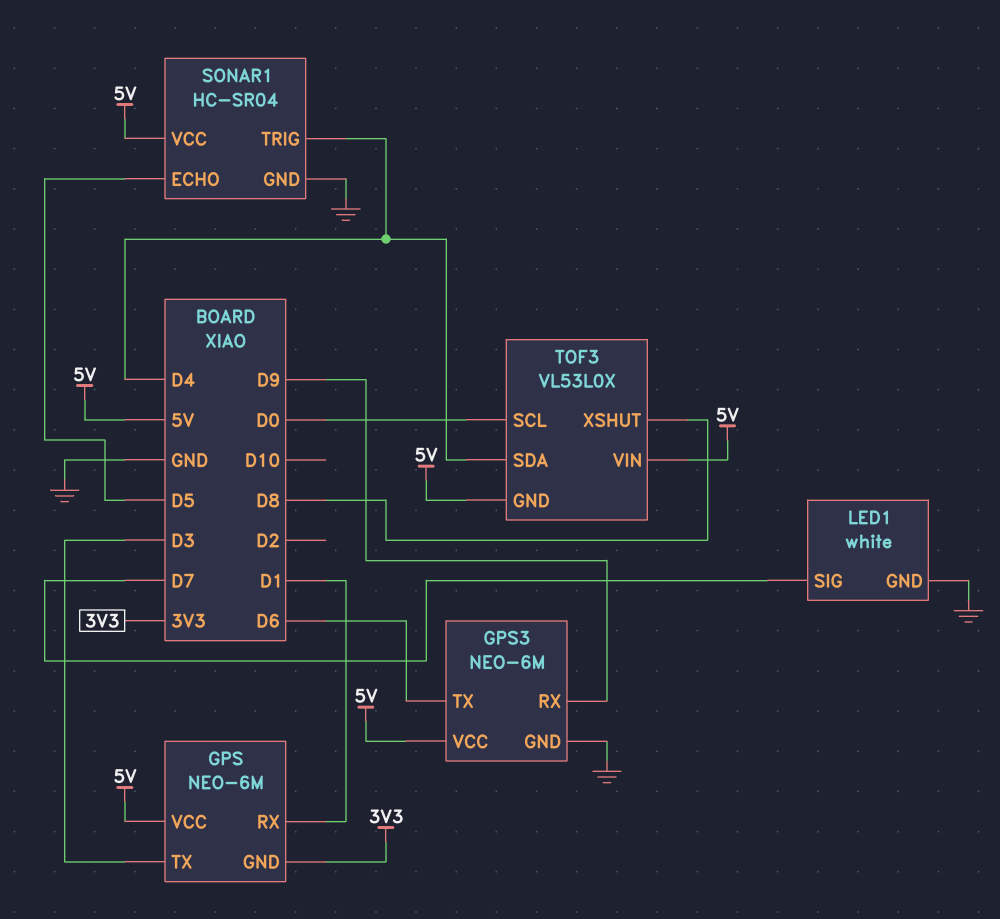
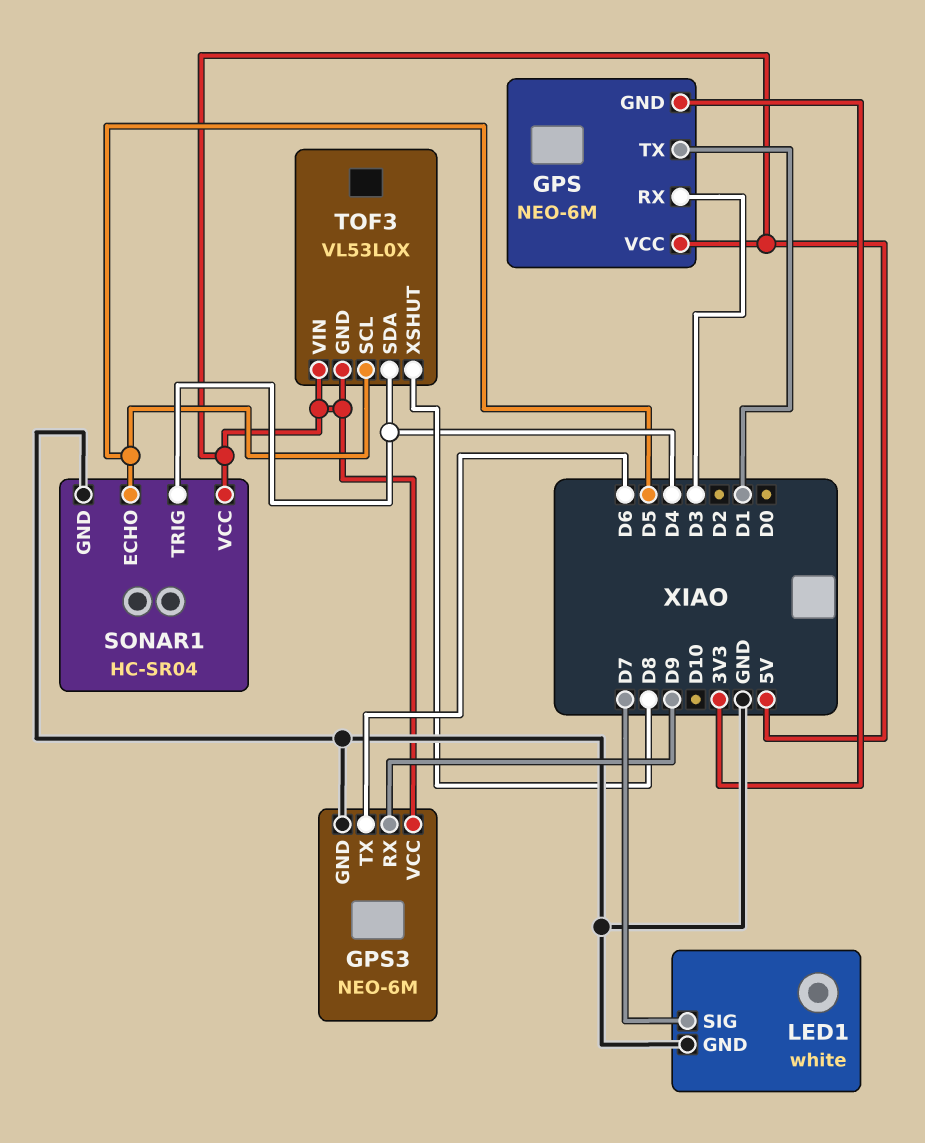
GPS pin RX: D1 -> D3
GPS pin TX: D3 -> D1
TOF3 pin SCL: D0 -> D5

